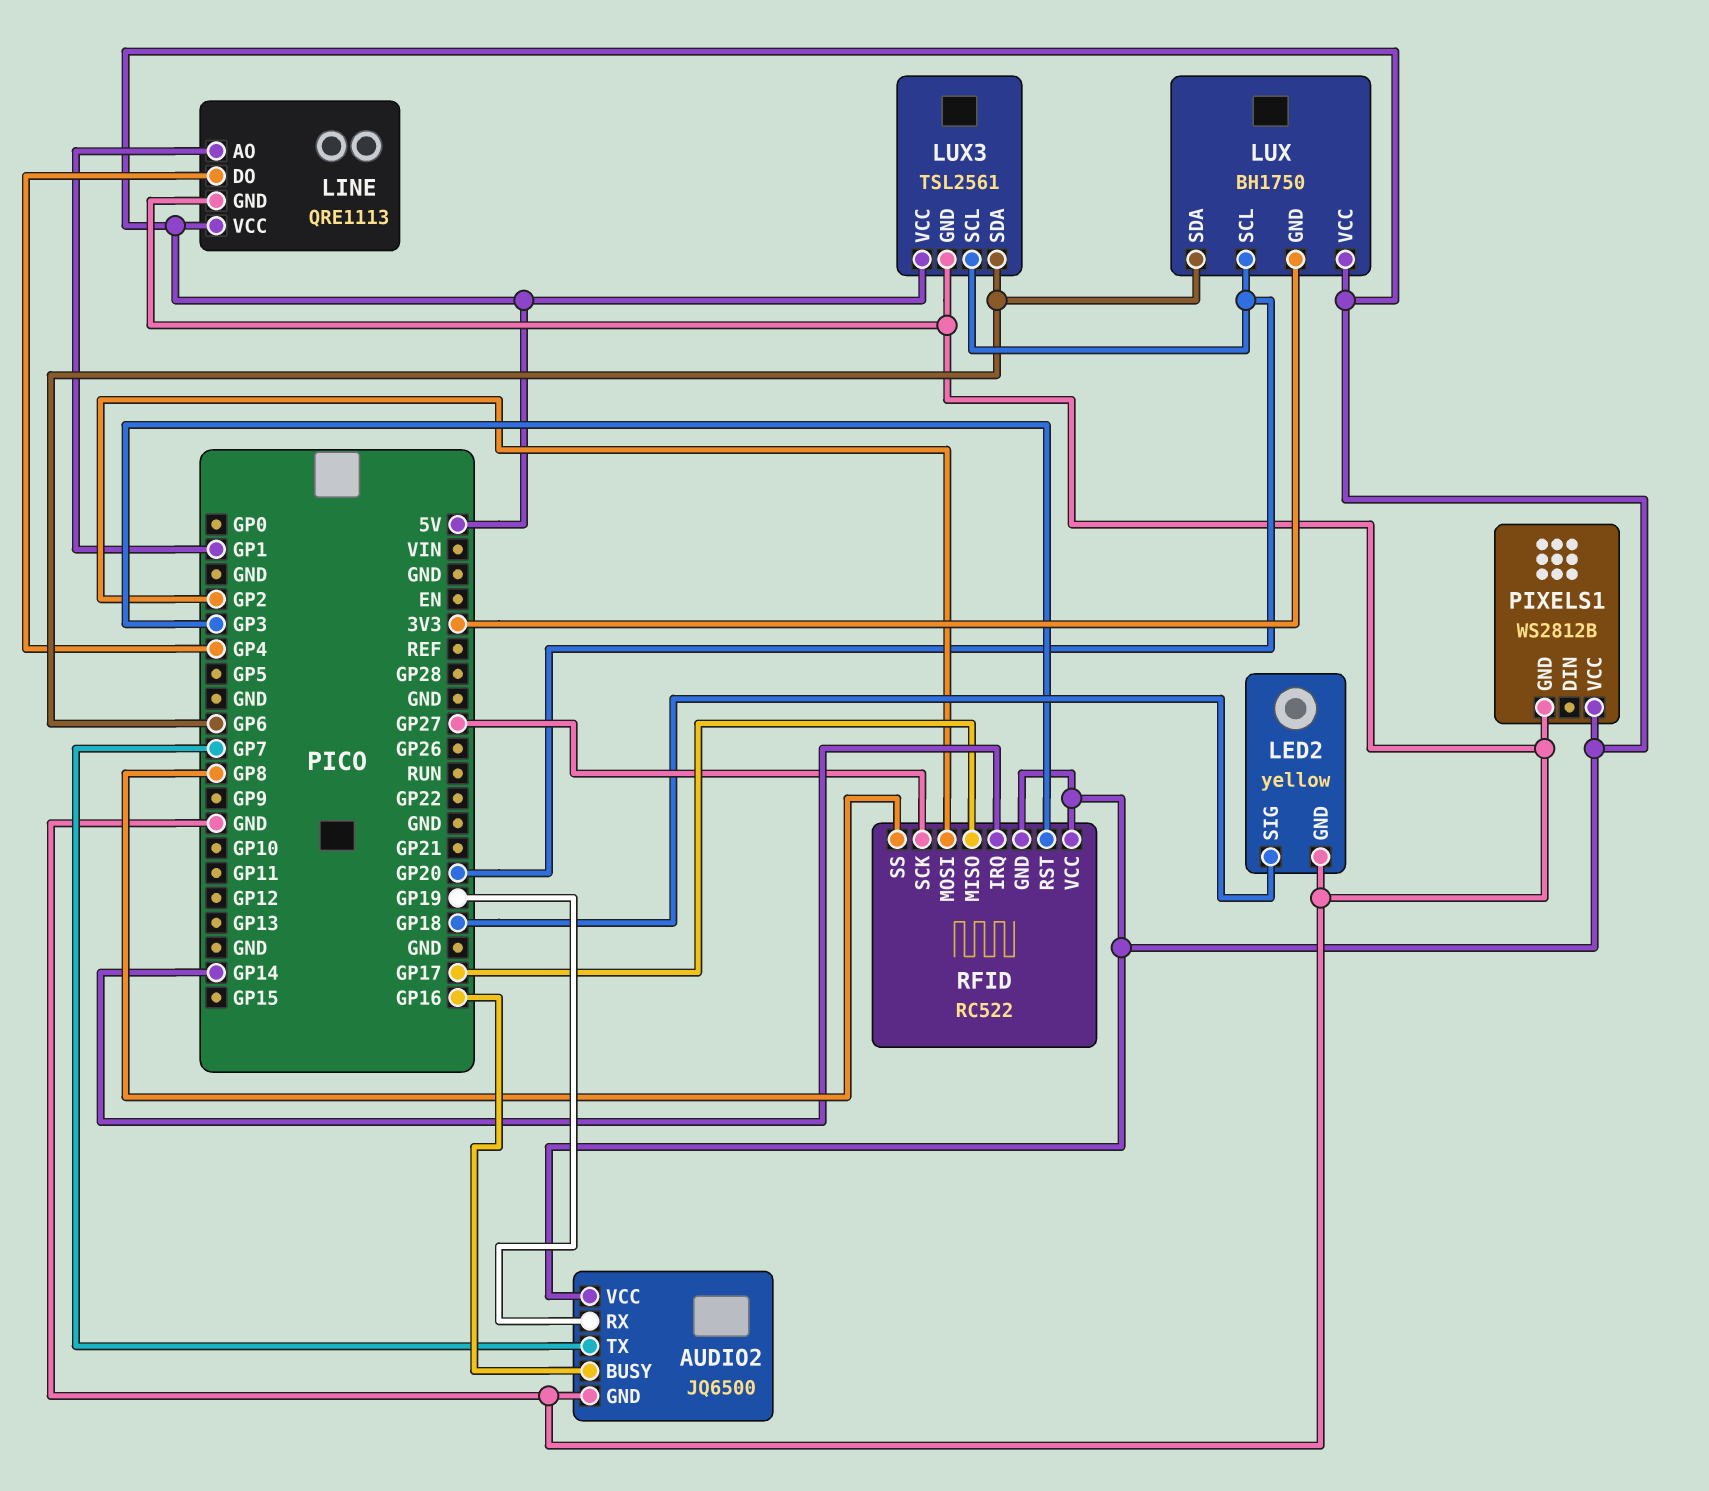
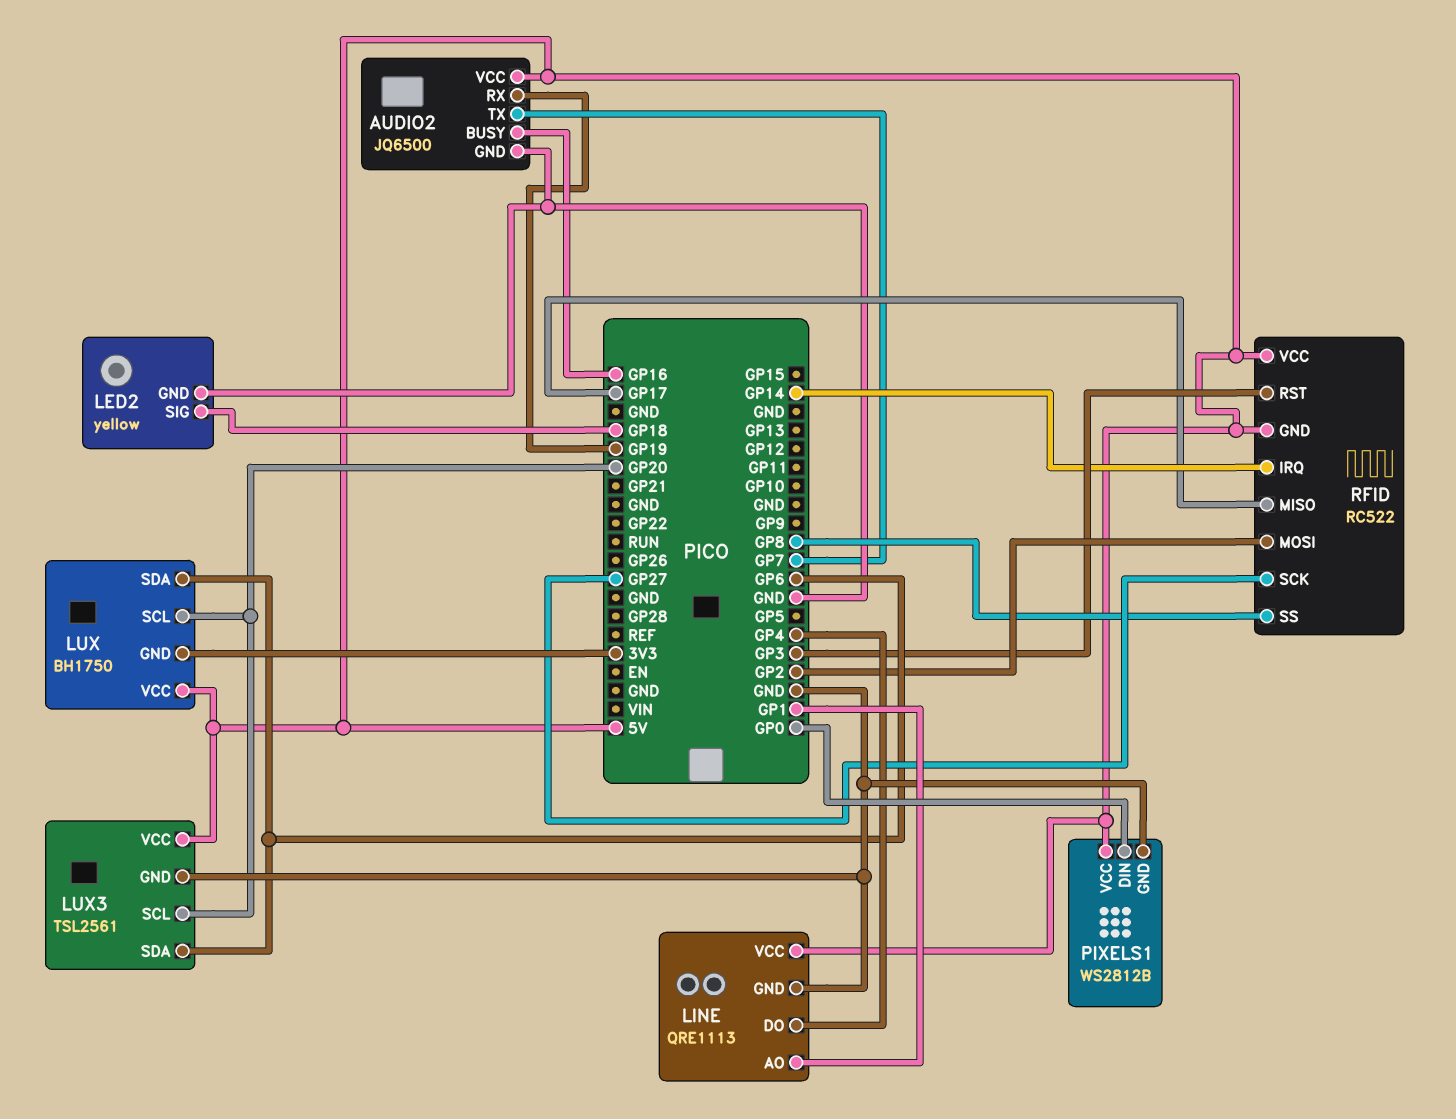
PIXELS1 pin DIN: none -> GP0

